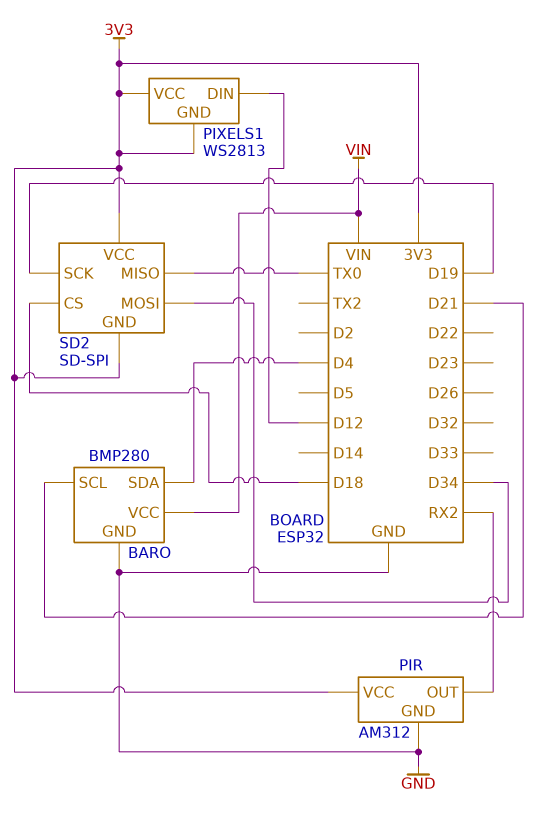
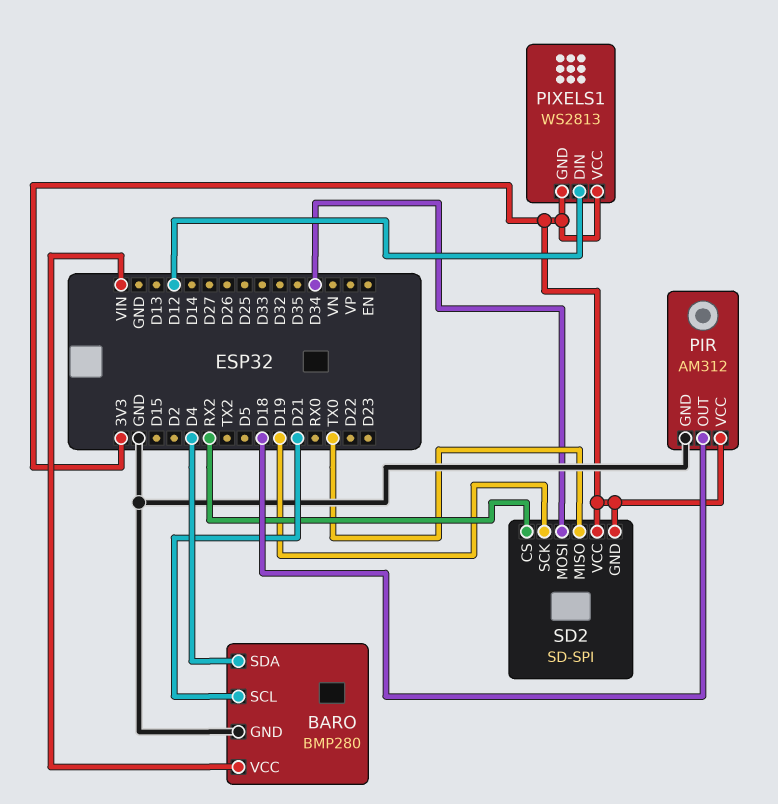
PIR pin OUT: RX2 -> D18
SD2 pin CS: D18 -> RX2

